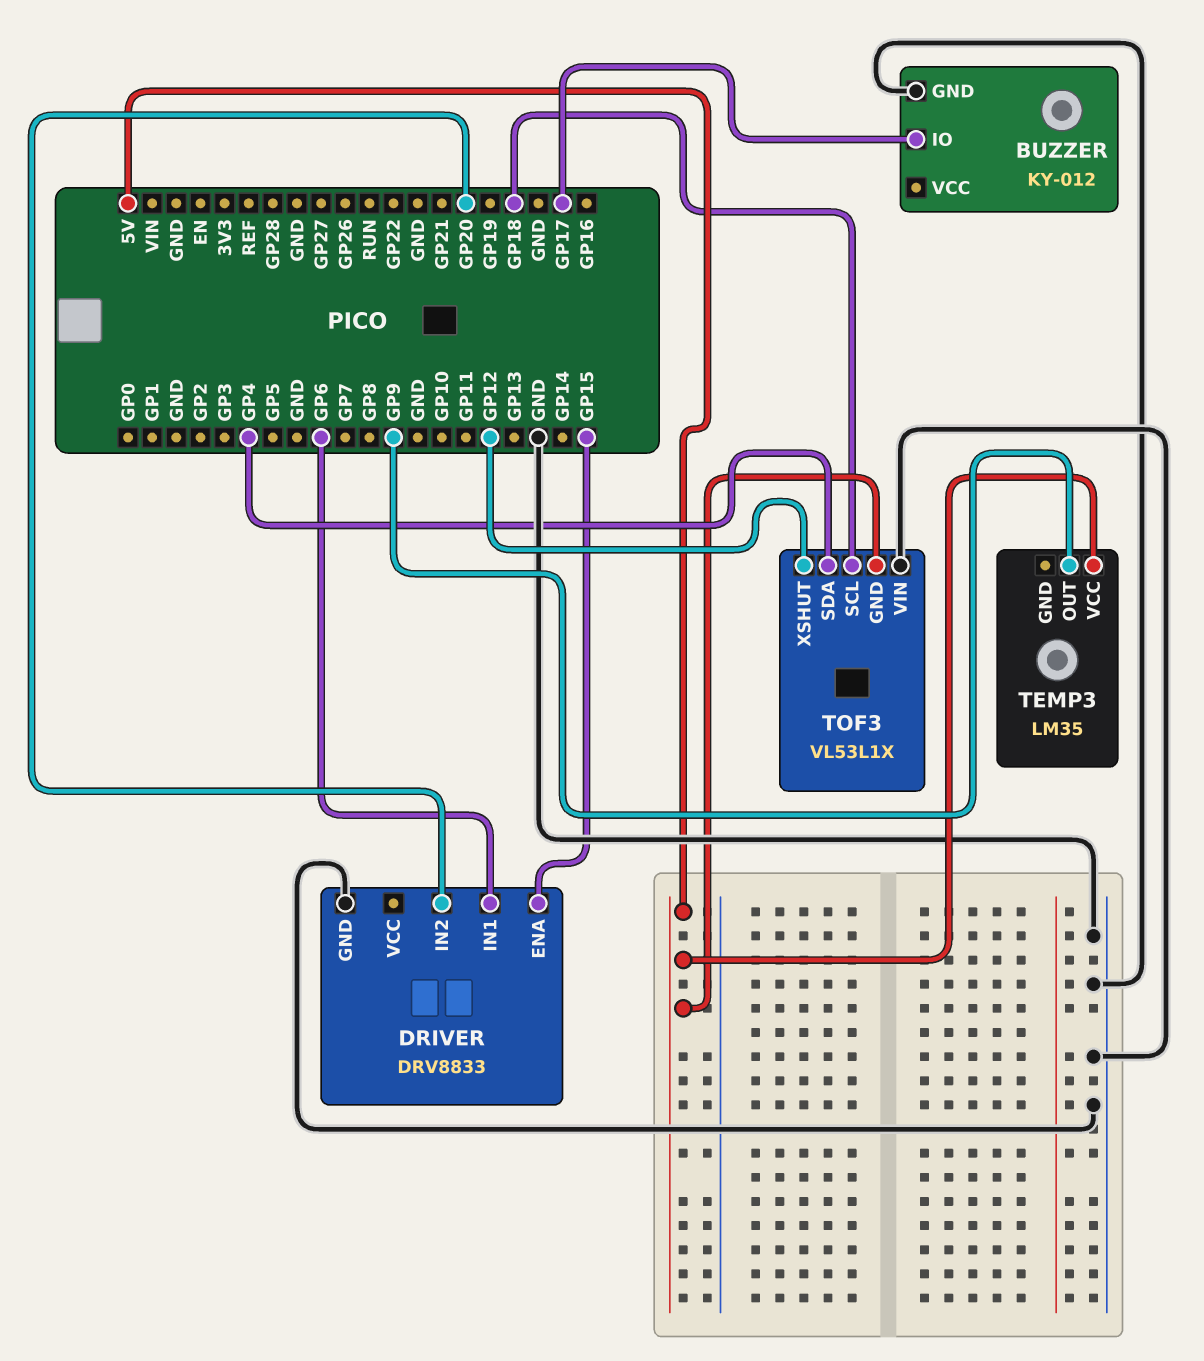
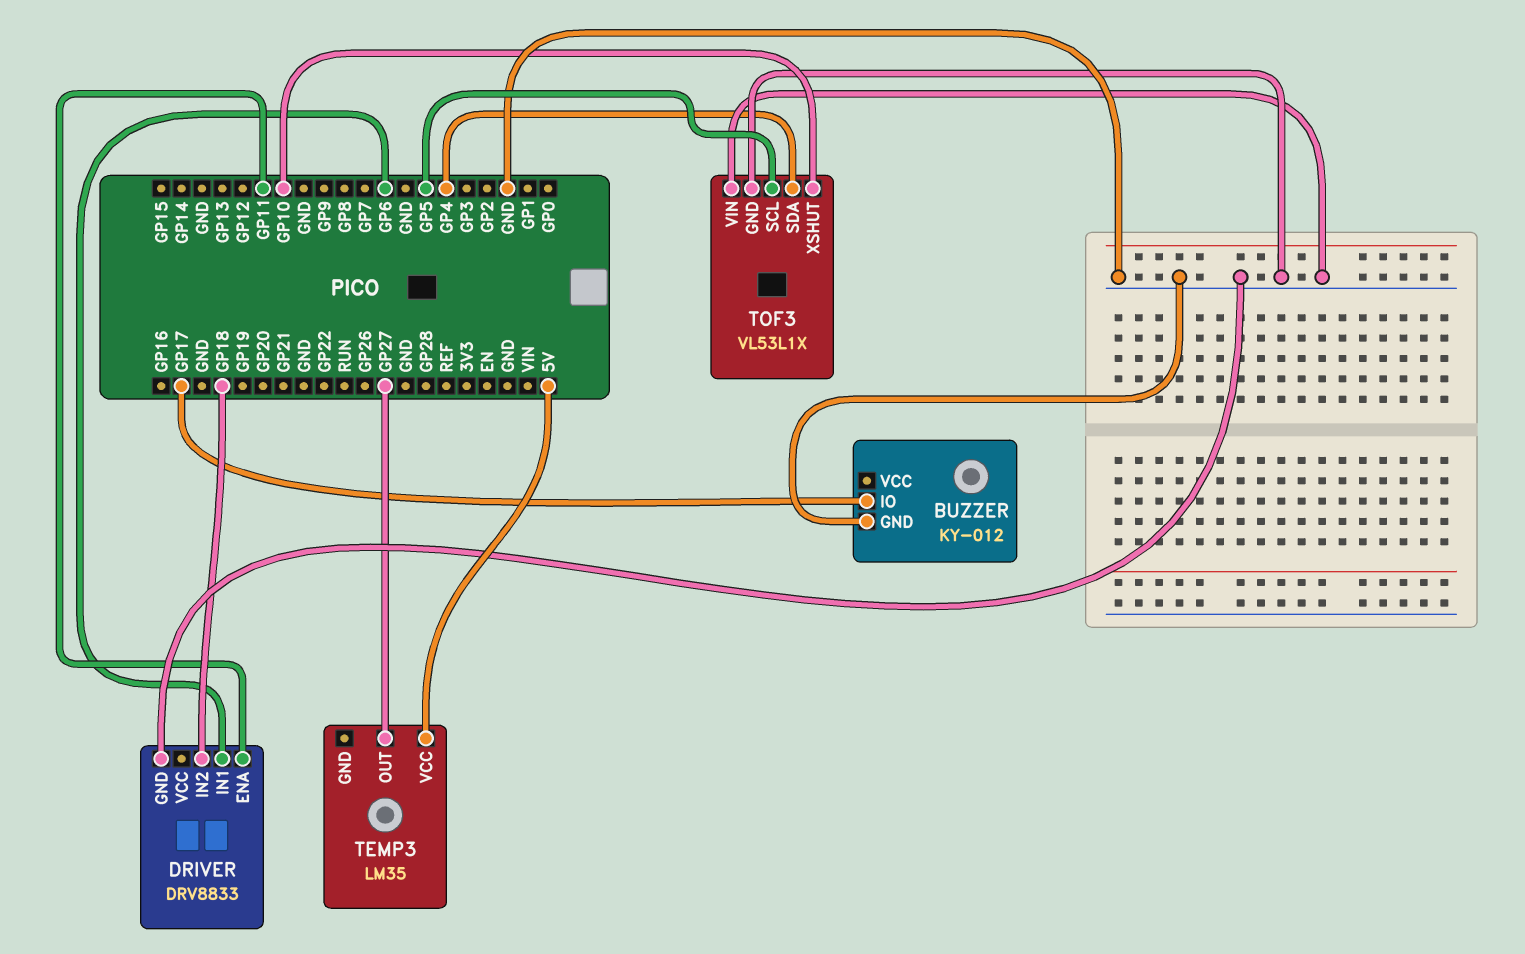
DRIVER pin ENA: GP15 -> GP11
DRIVER pin IN2: GP20 -> GP18
TEMP3 pin OUT: GP9 -> GP27
TOF3 pin GND: 5V -> GND
TOF3 pin SCL: GP18 -> GP5
TOF3 pin XSHUT: GP12 -> GP10

